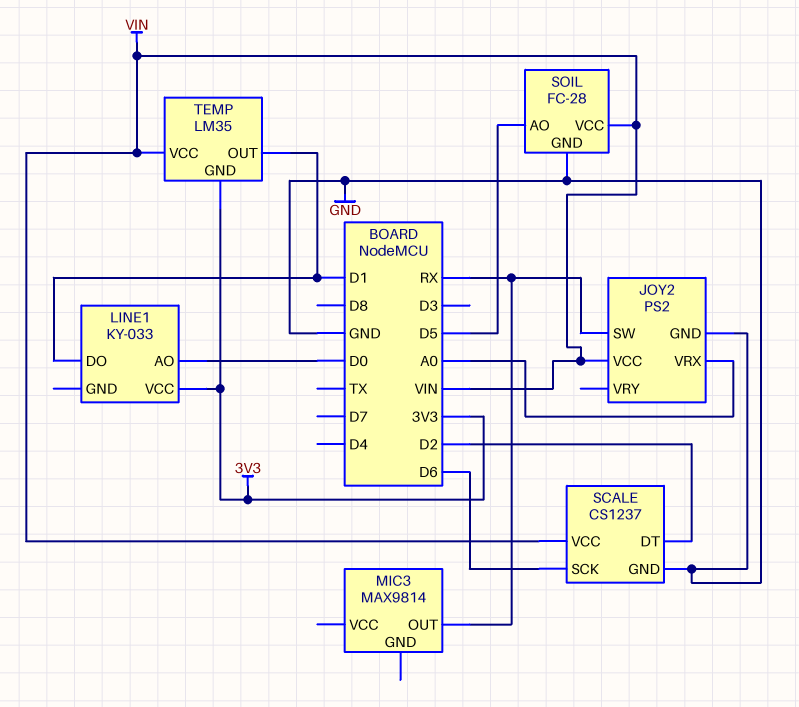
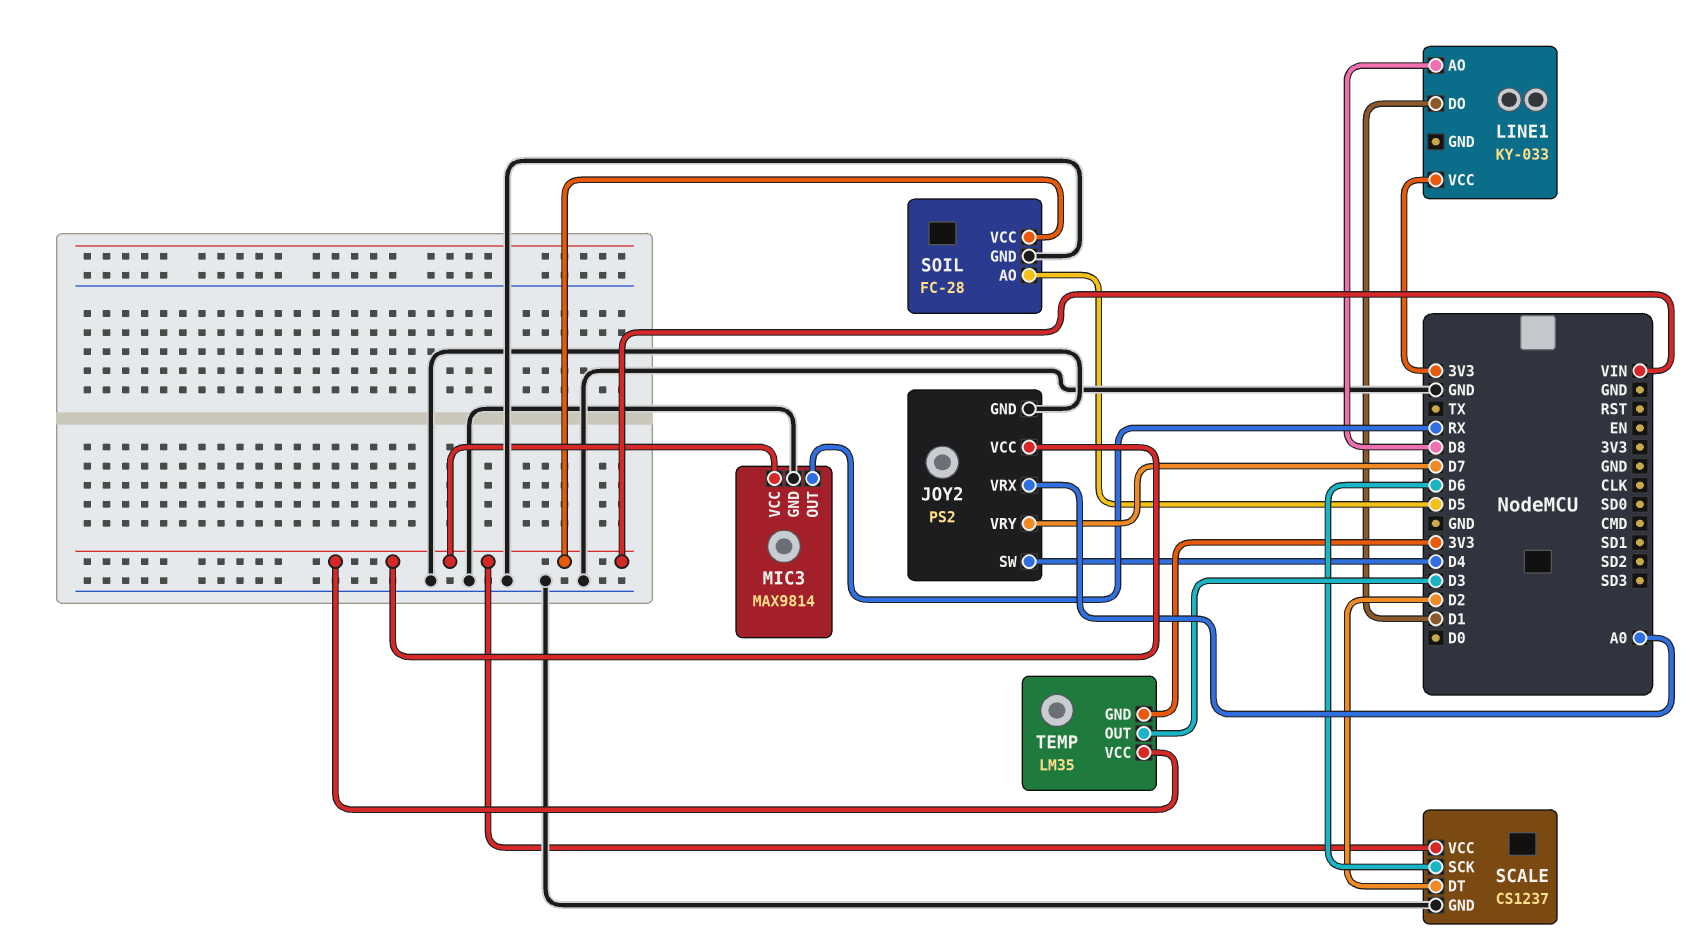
JOY2 pin SW: RX -> D4
JOY2 pin VRY: none -> D7
LINE1 pin AO: D0 -> D8
MIC3 pin GND: none -> GND
MIC3 pin VCC: none -> VIN
TEMP pin OUT: D1 -> D3

